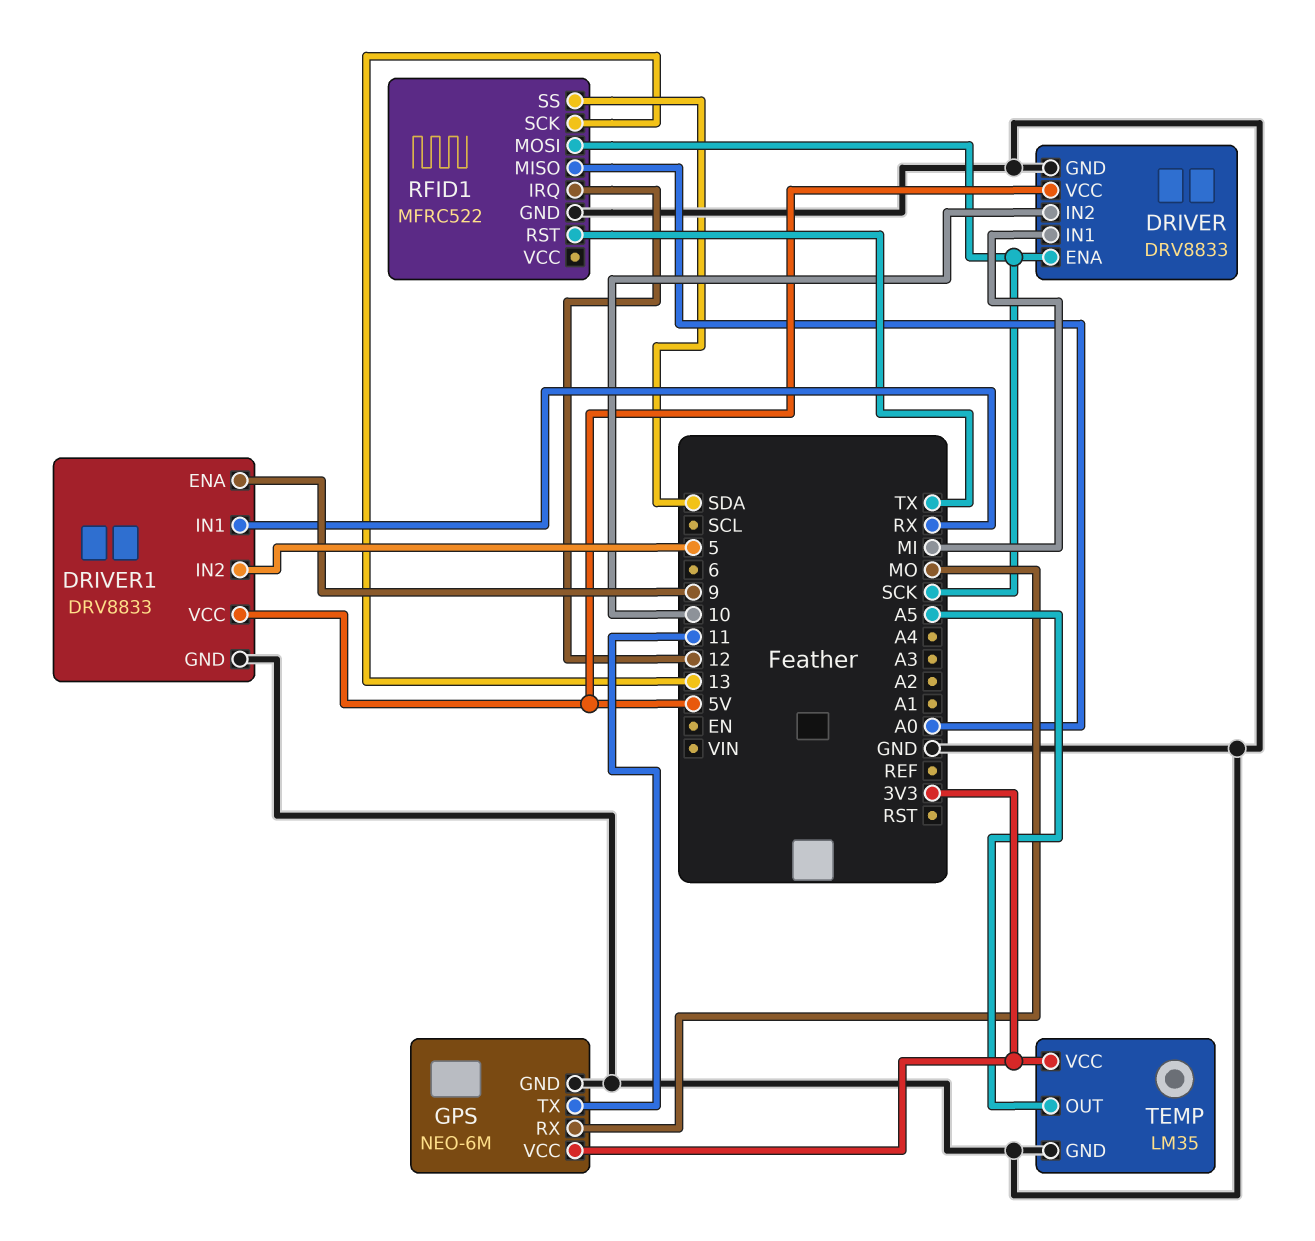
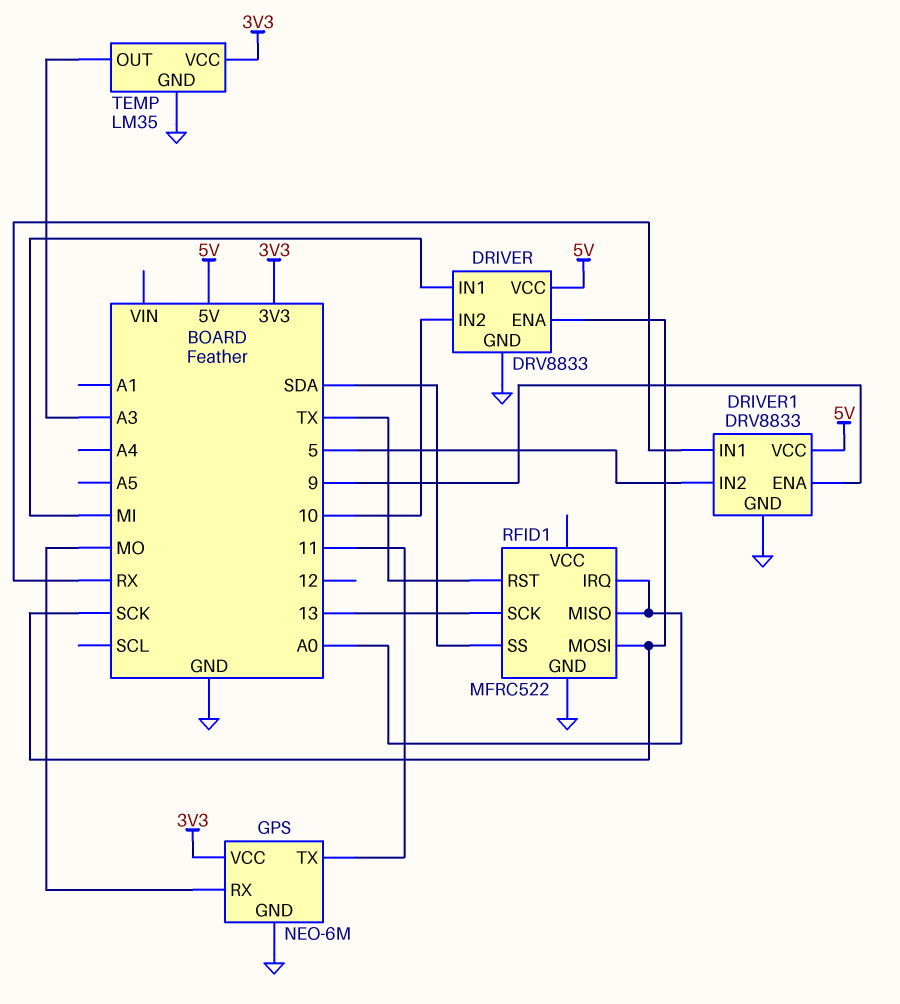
RFID1 pin IRQ: 12 -> A0
TEMP pin OUT: A5 -> A3

